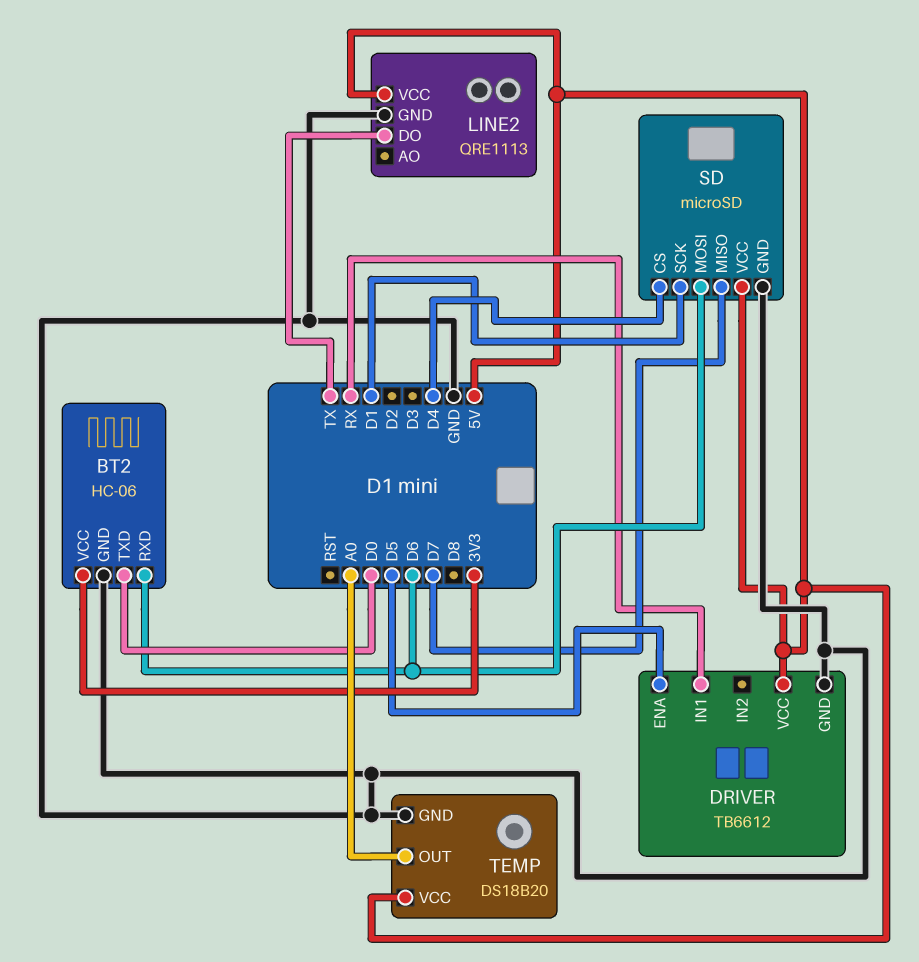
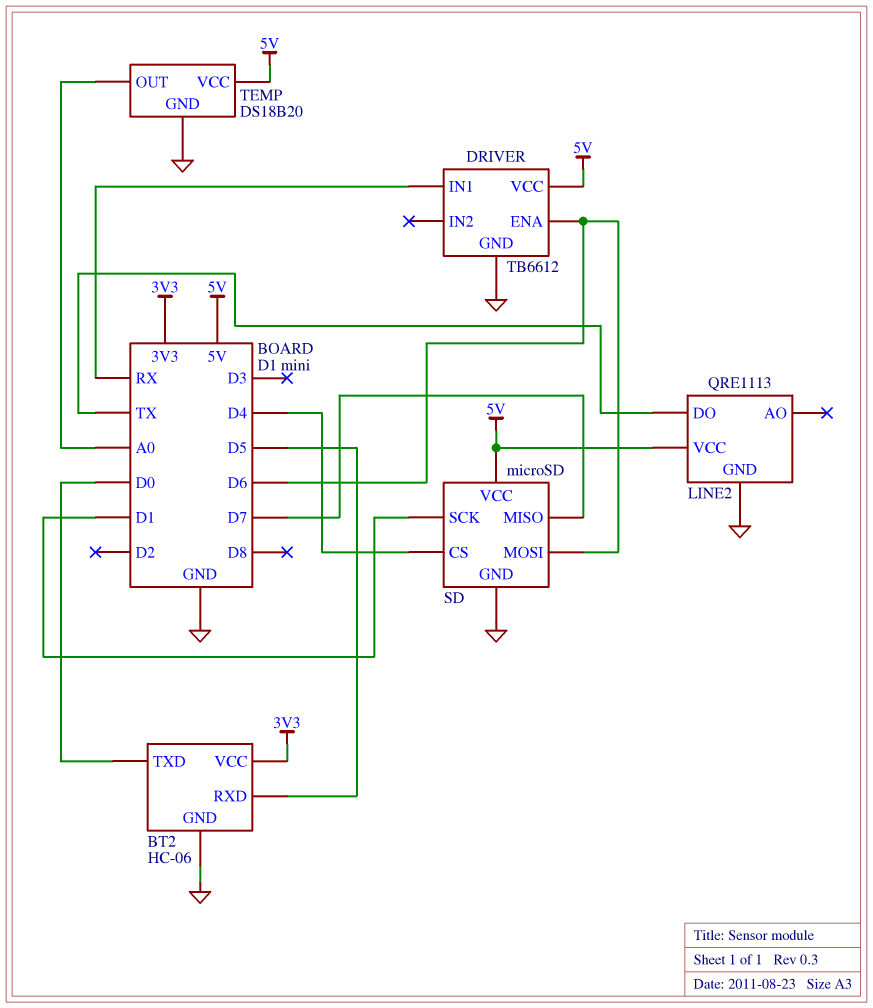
BT2 pin RXD: D6 -> D5
DRIVER pin ENA: D5 -> D6

